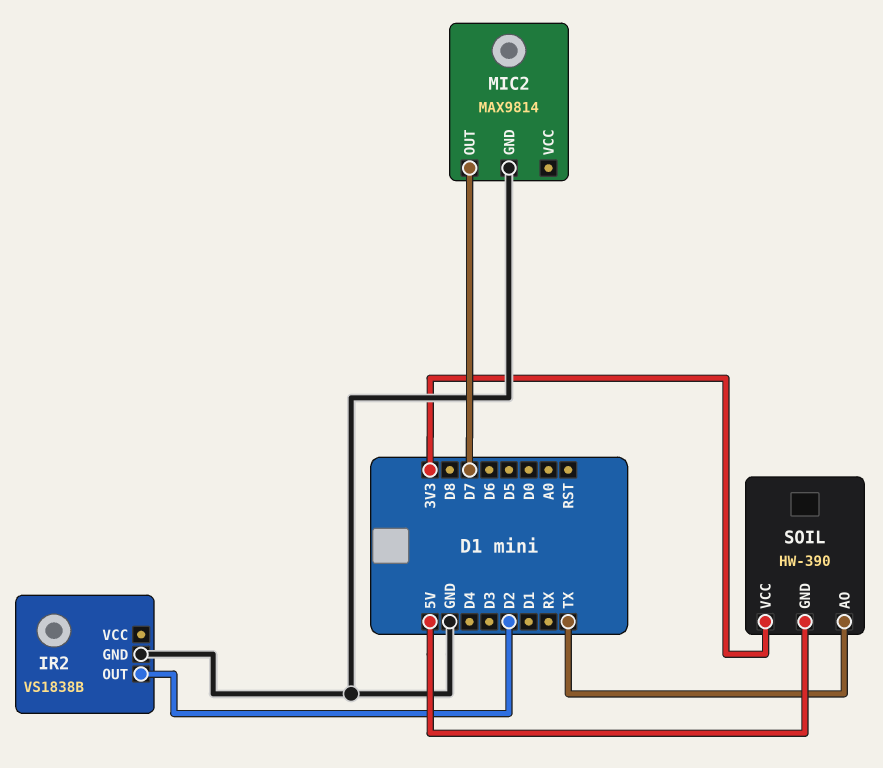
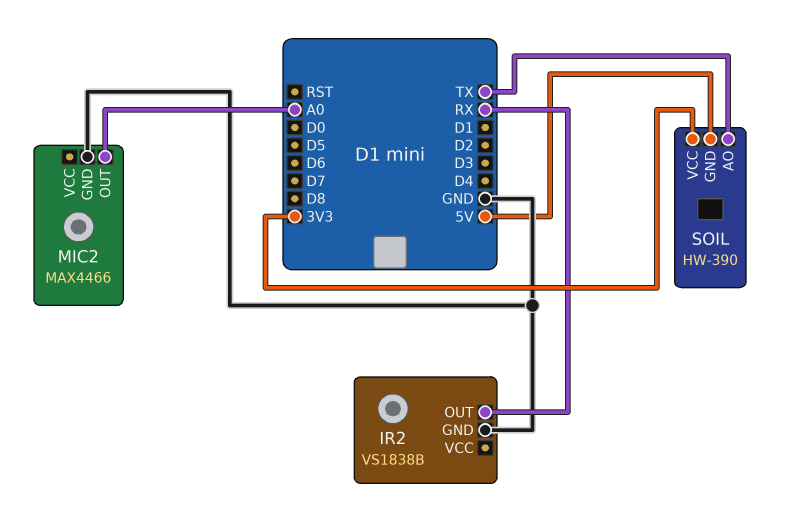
IR2 pin OUT: D2 -> RX
MIC2: MAX9814 -> MAX4466
MIC2 pin OUT: D7 -> A0

